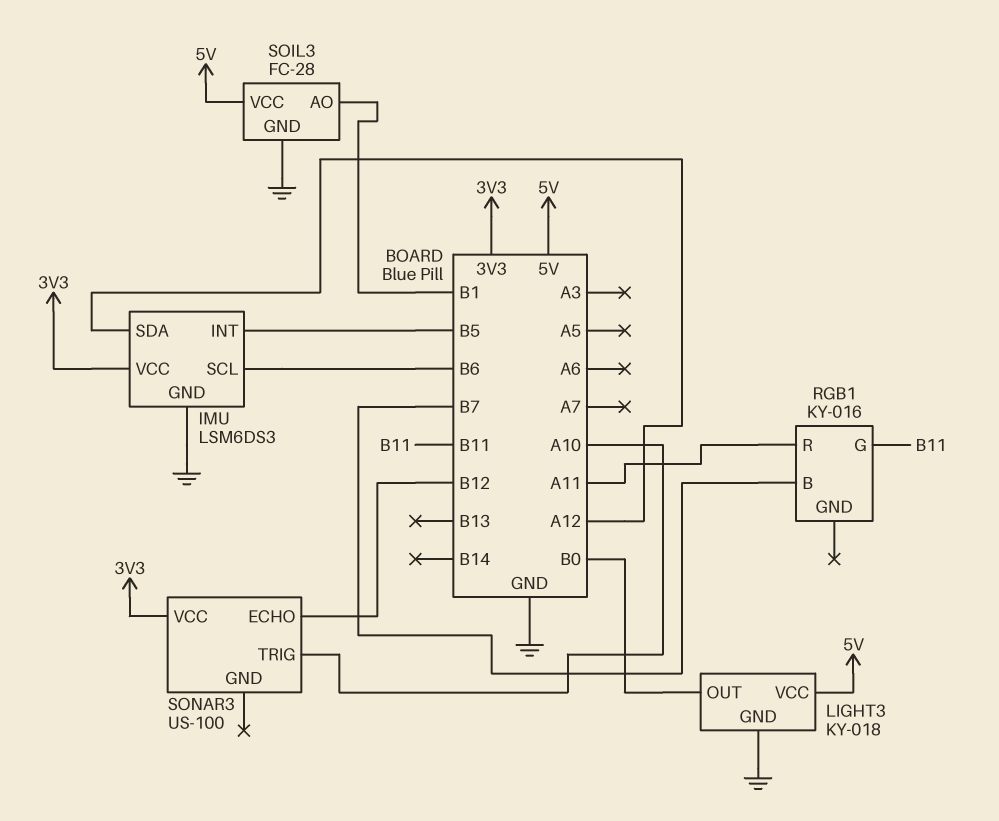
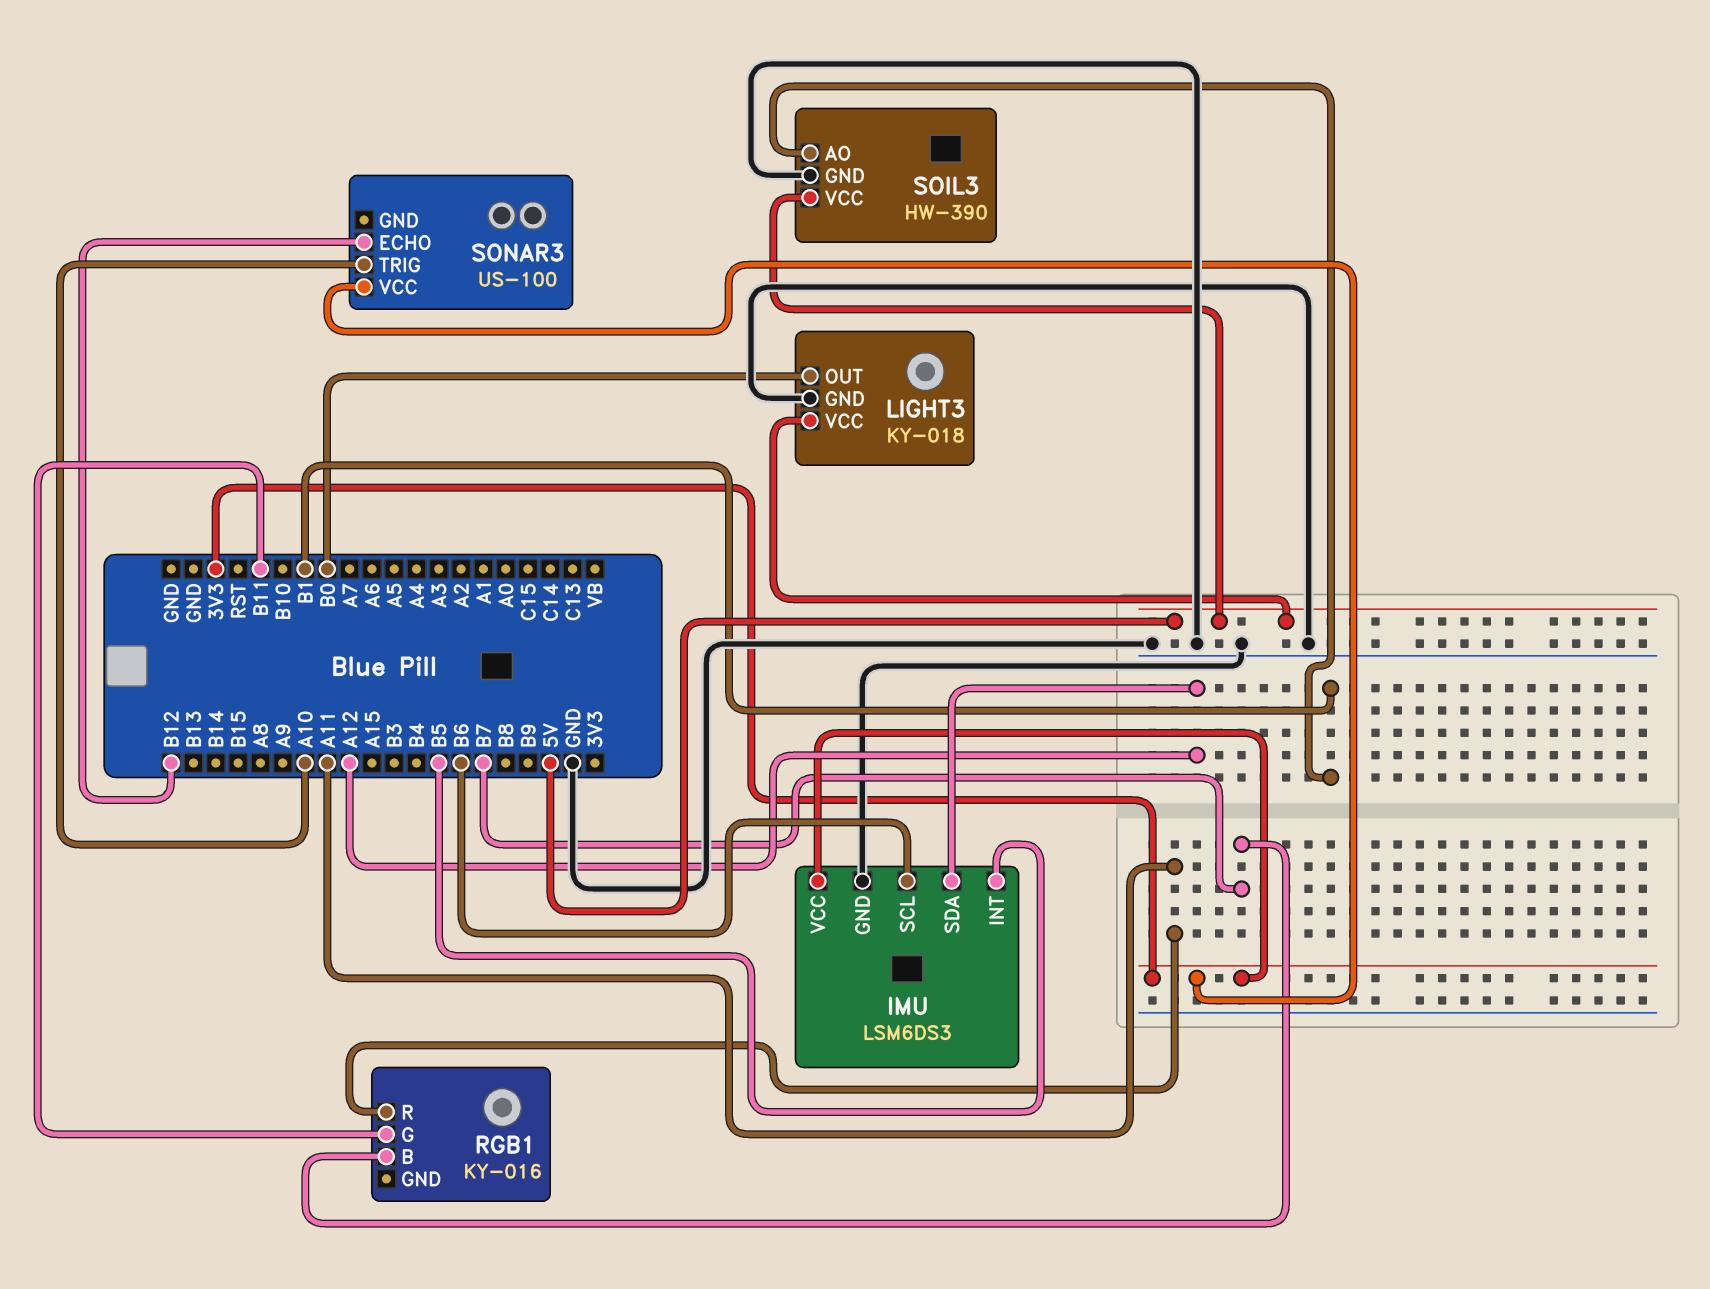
SOIL3: FC-28 -> HW-390

